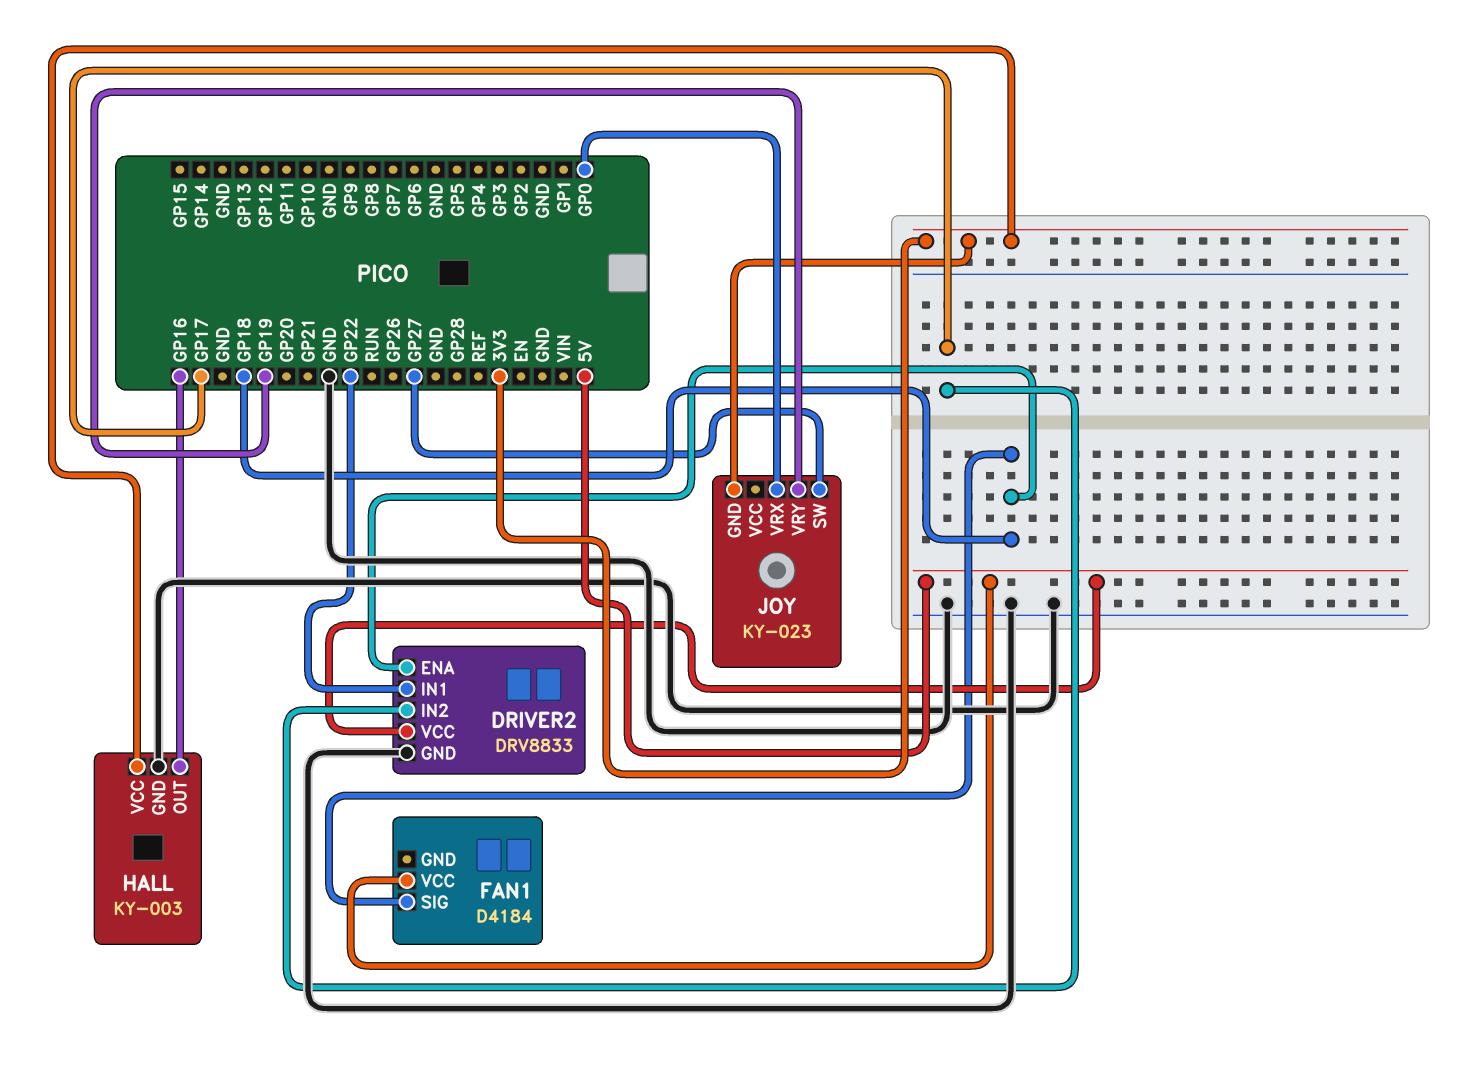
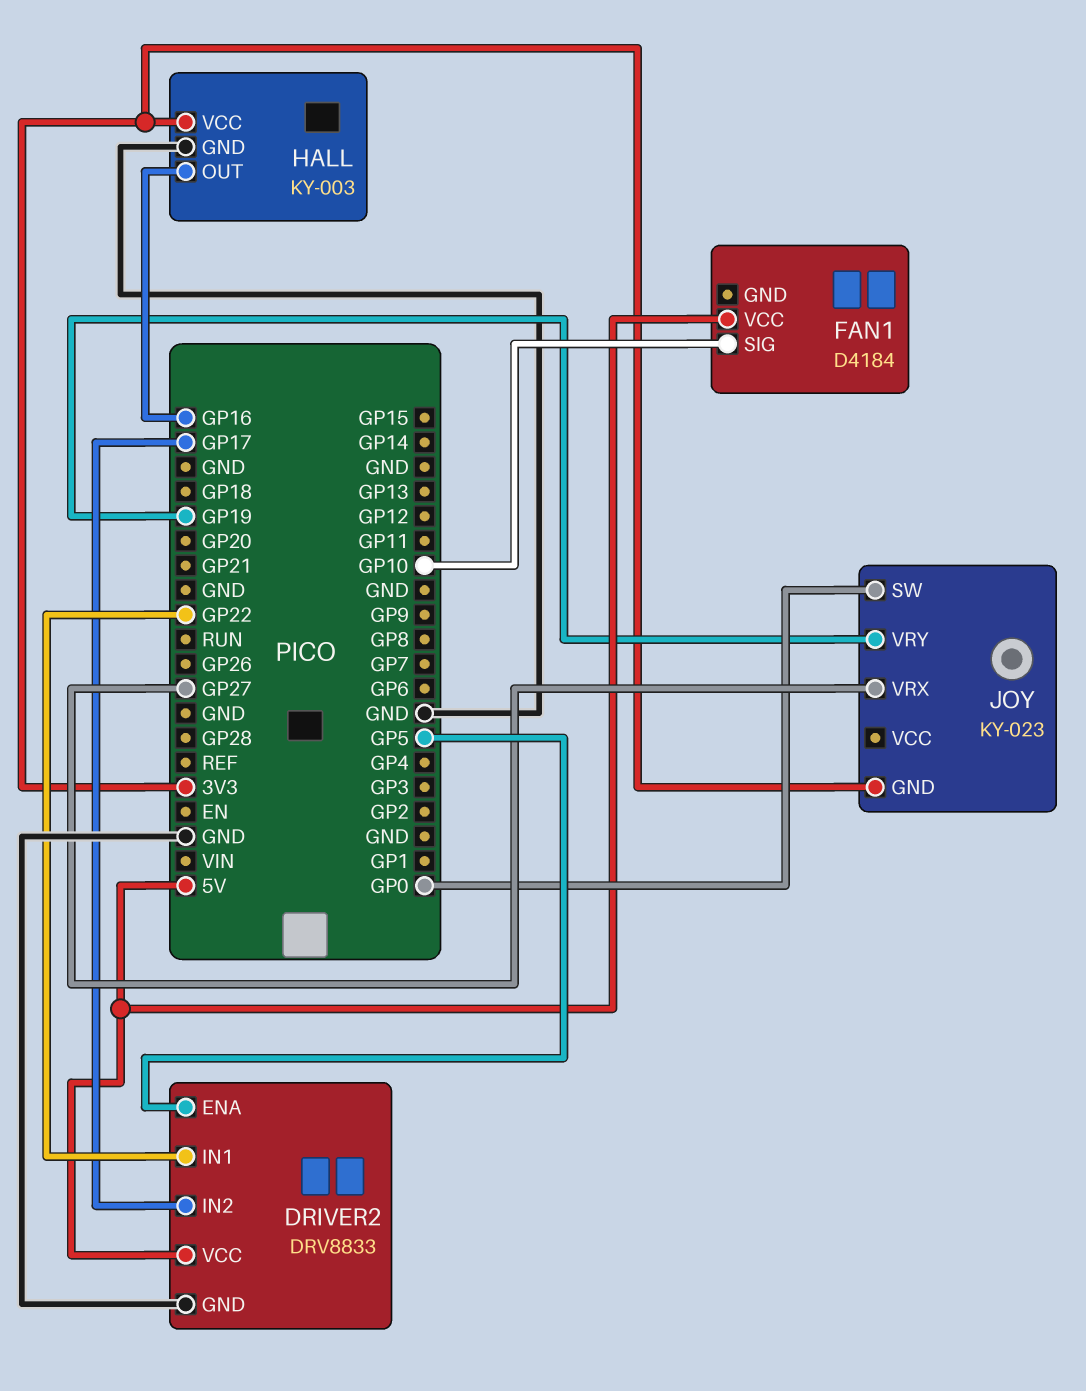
DRIVER2 pin ENA: GP18 -> GP5
FAN1 pin SIG: GP18 -> GP10
JOY pin SW: GP27 -> GP0
JOY pin VRX: GP0 -> GP27

